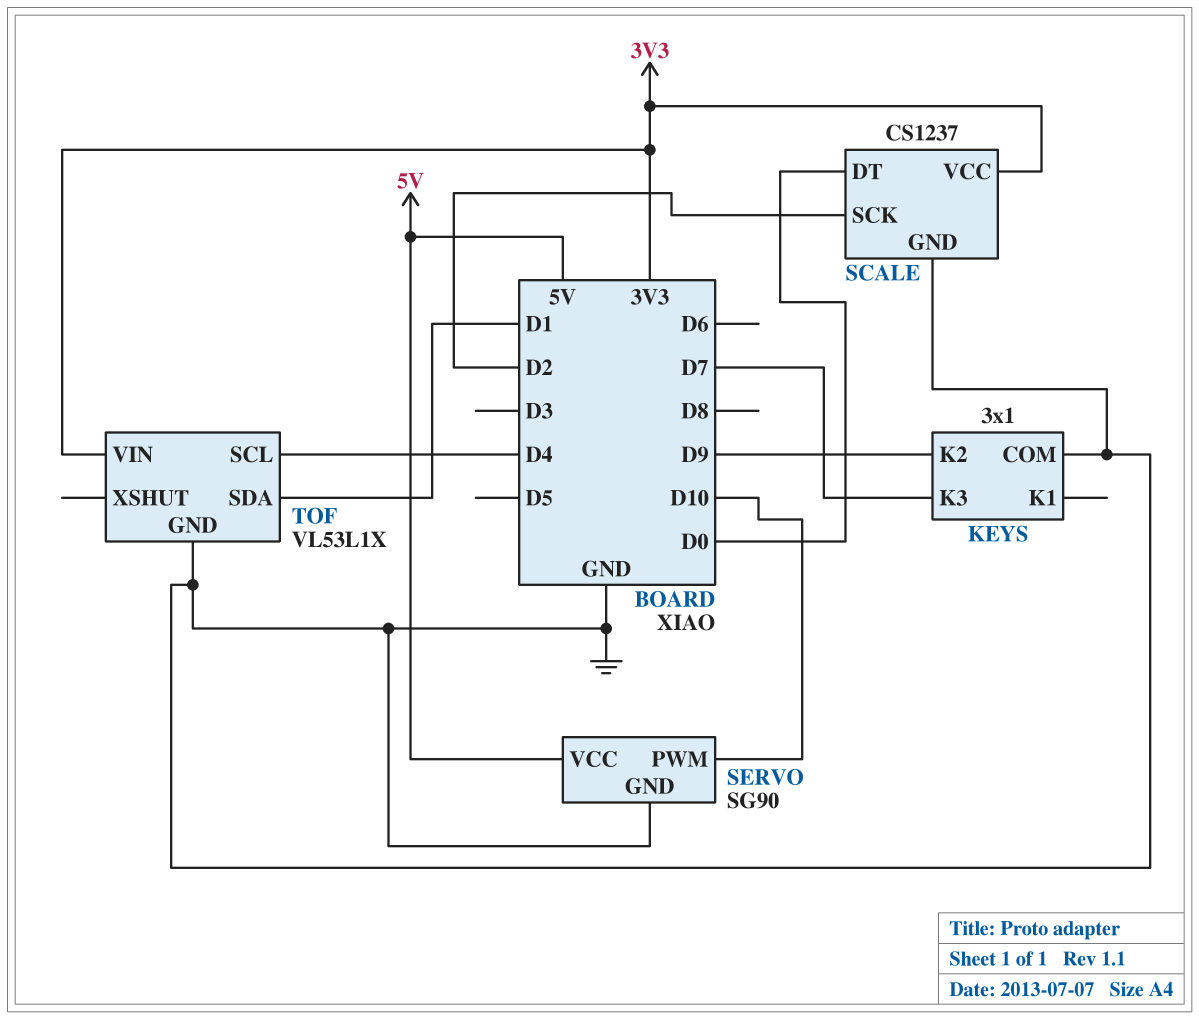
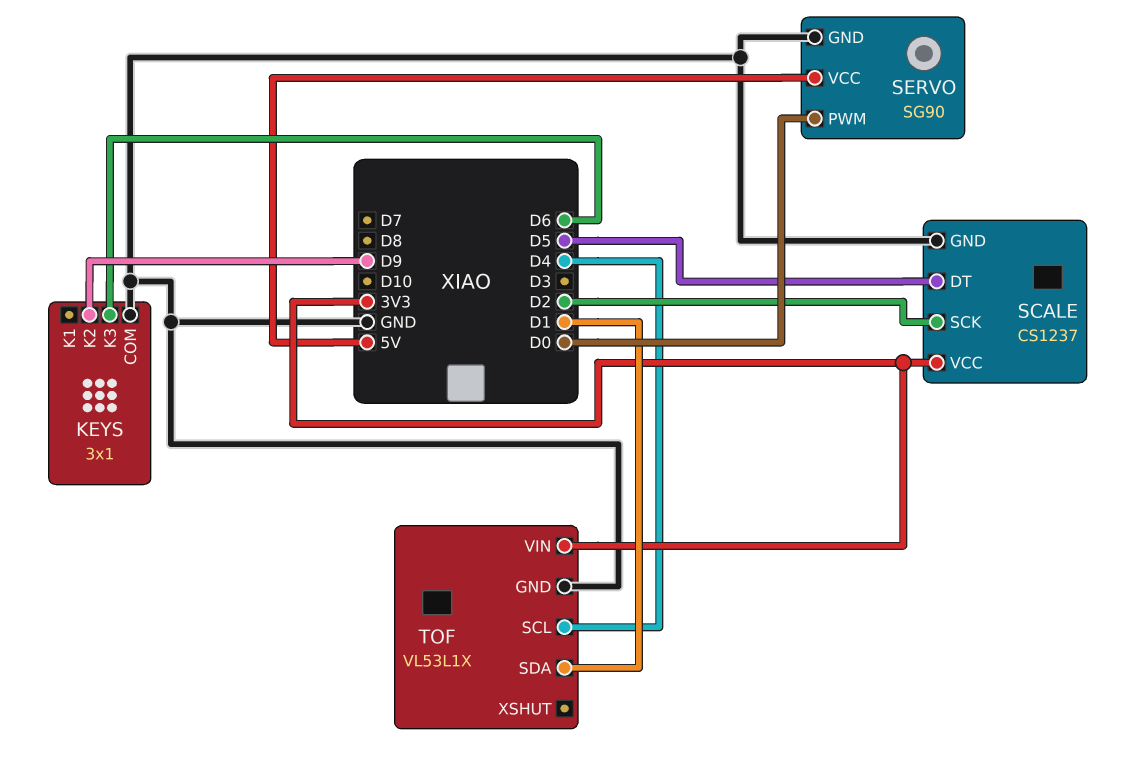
KEYS pin K3: D7 -> D6
SCALE pin DT: D0 -> D5
SERVO pin PWM: D10 -> D0

